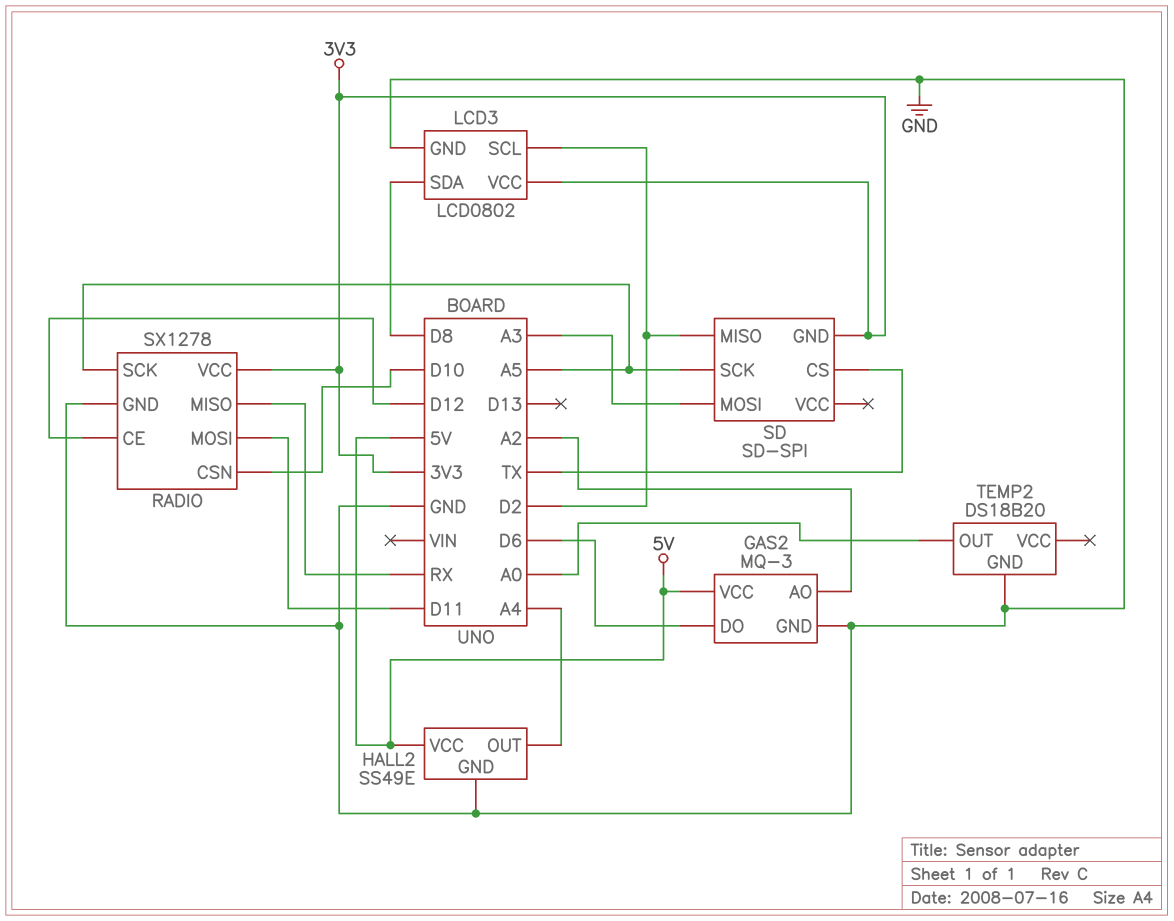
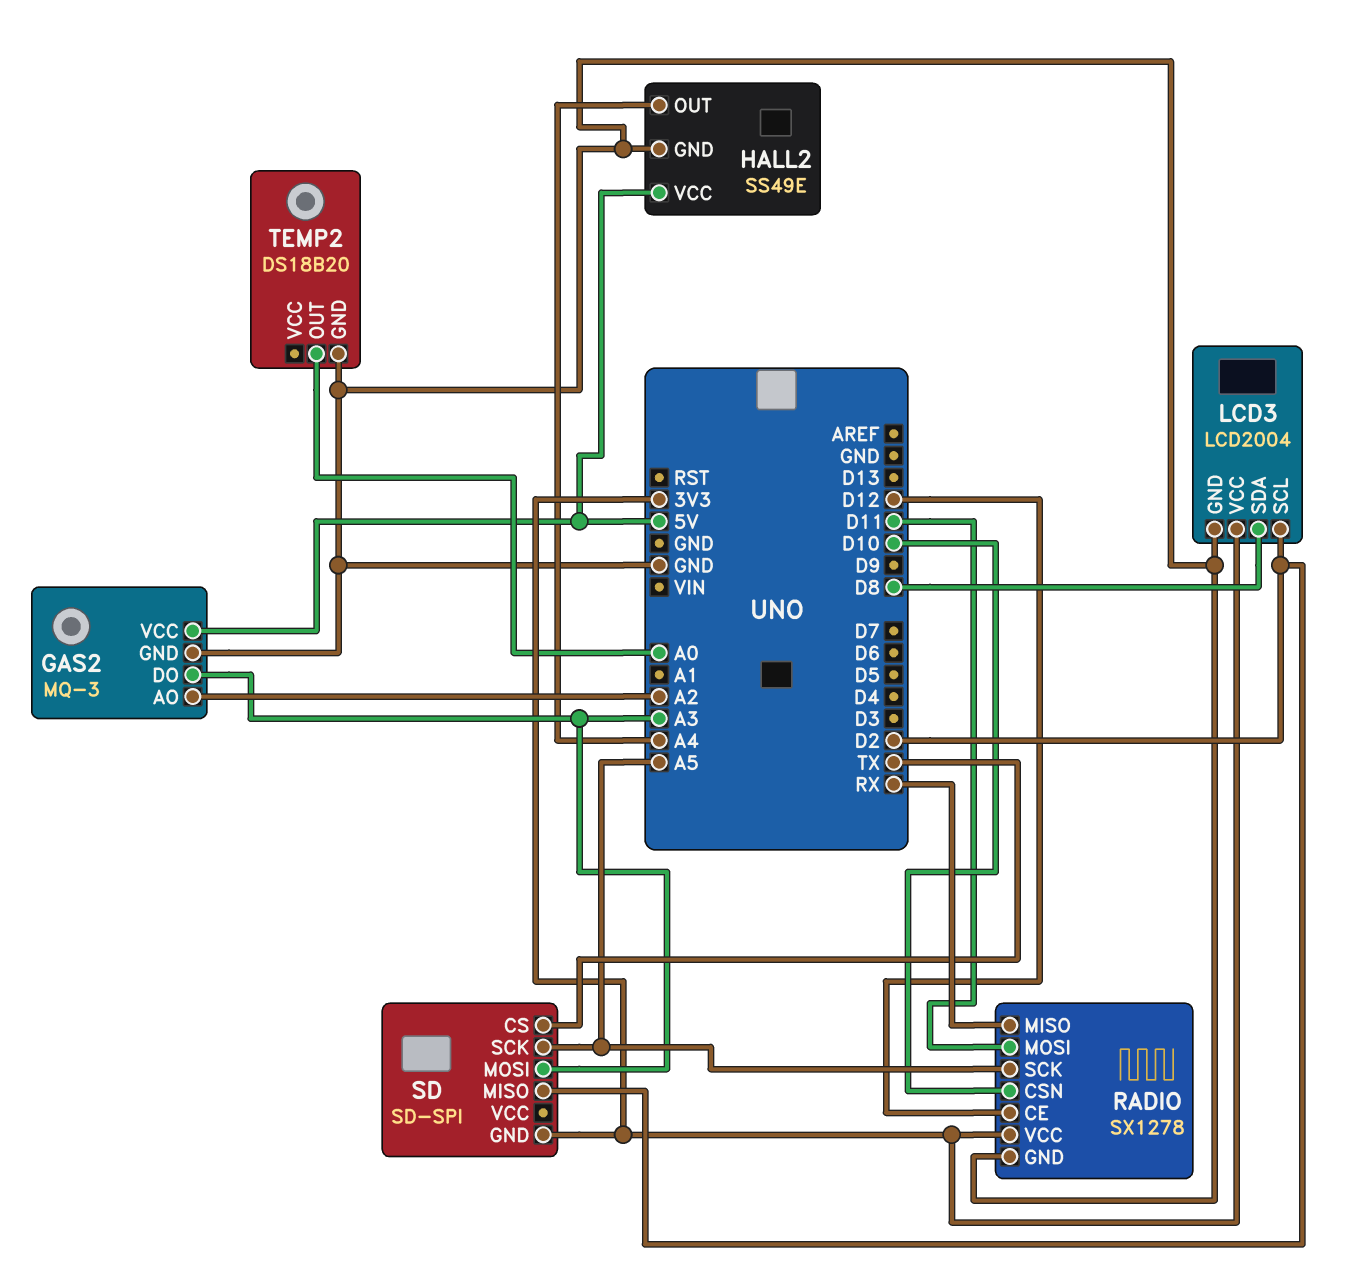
GAS2 pin DO: D6 -> A3
LCD3: LCD0802 -> LCD2004

